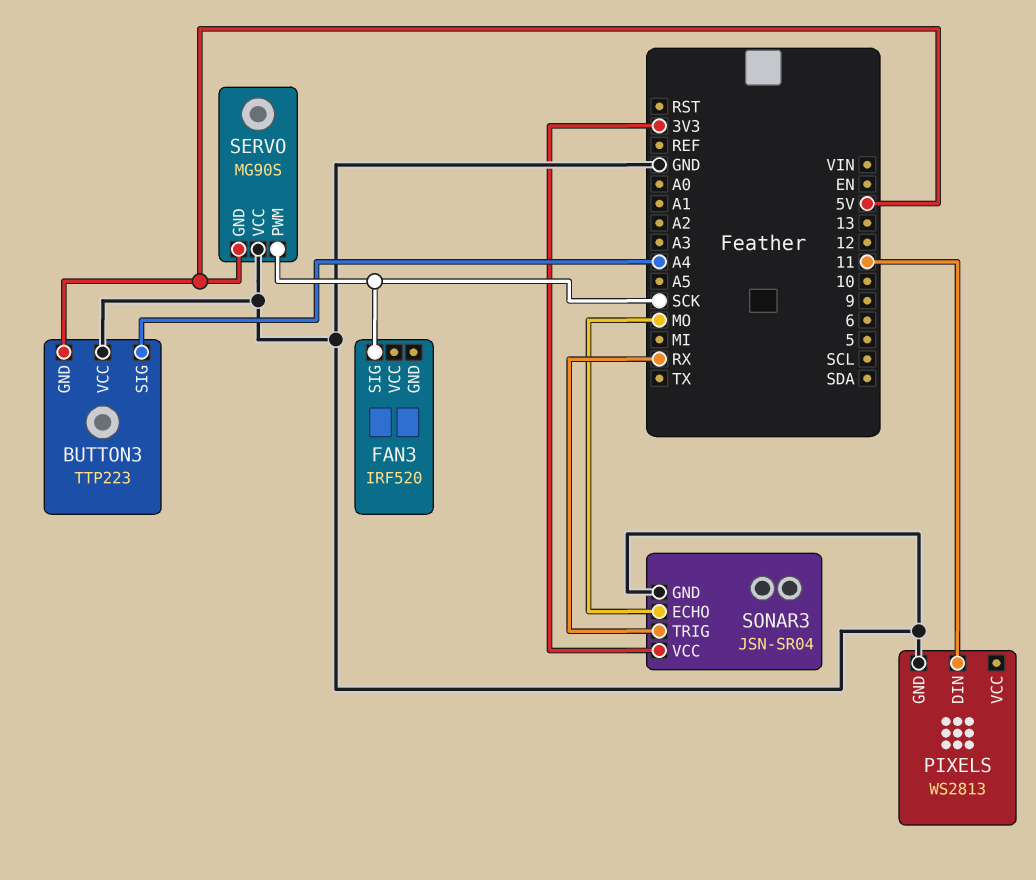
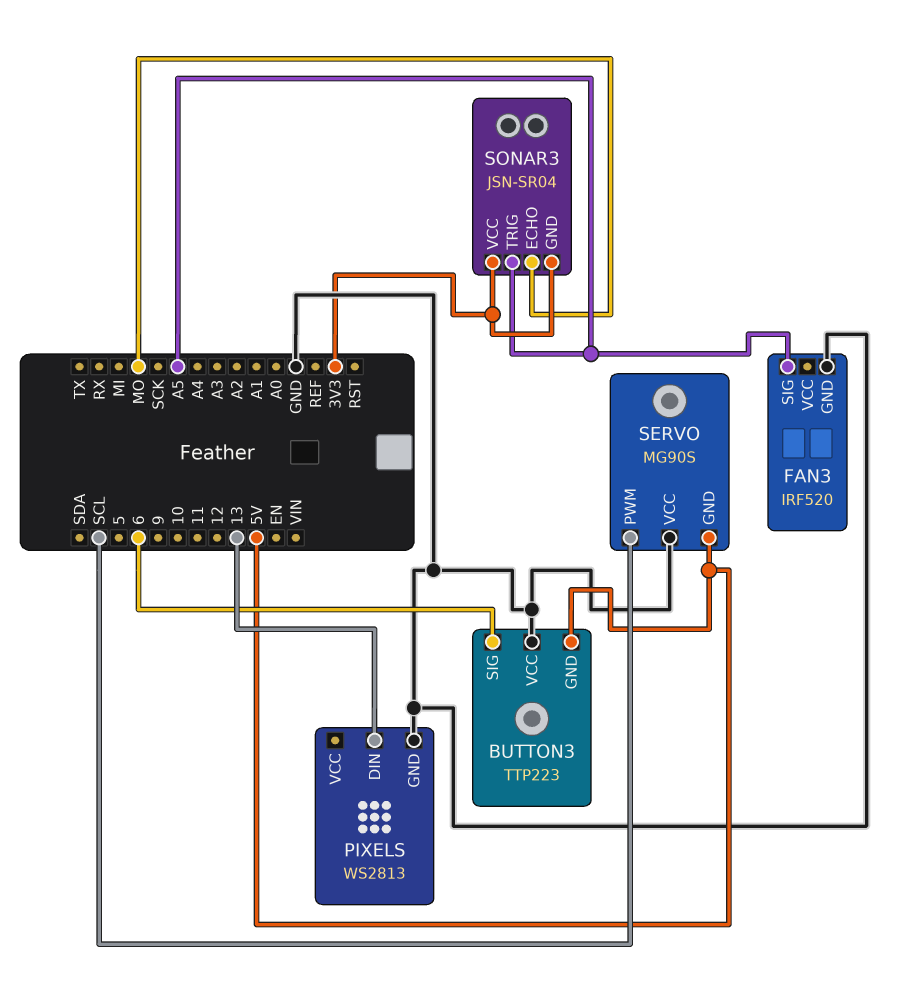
BUTTON3 pin SIG: A4 -> 6
FAN3 pin GND: none -> GND
FAN3 pin SIG: SCK -> A5
PIXELS pin DIN: 11 -> 13
SERVO pin PWM: SCK -> SCL
SONAR3 pin GND: GND -> 3V3
SONAR3 pin TRIG: RX -> A5

